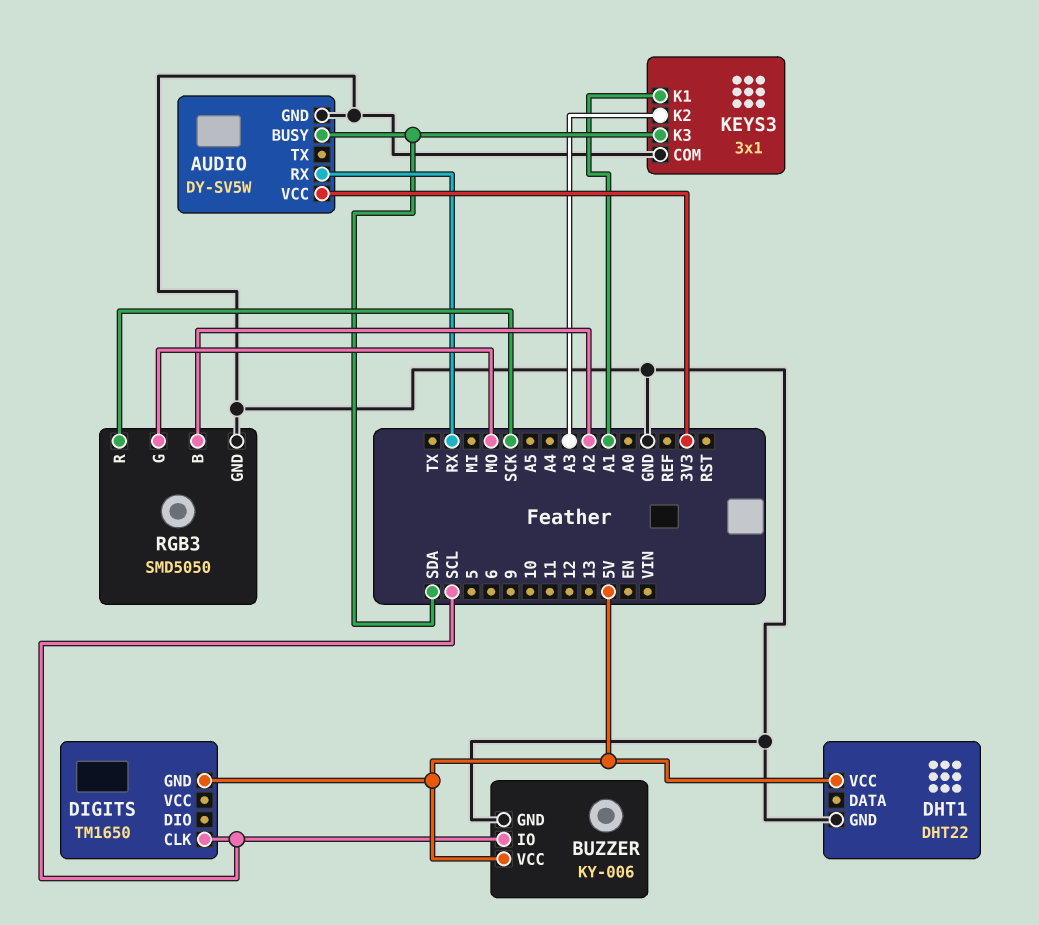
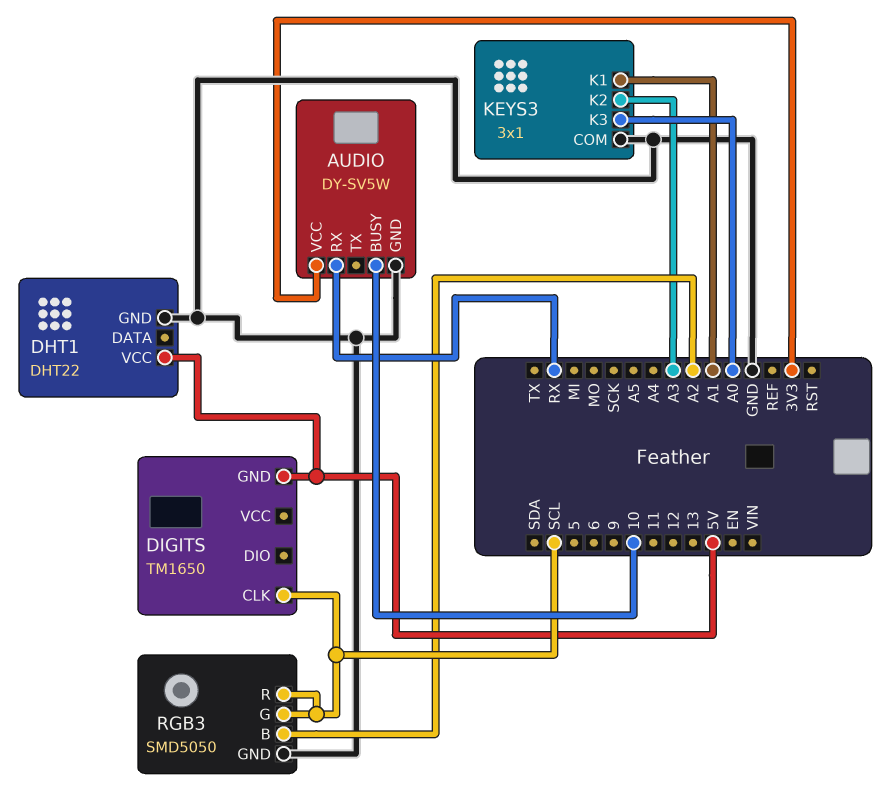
AUDIO pin BUSY: SDA -> 10
BUZZER: KY-006 -> none
BUZZER pin GND: GND -> none
BUZZER pin IO: SCL -> none
BUZZER pin VCC: 5V -> none
KEYS3 pin K3: SDA -> A0
RGB3 pin G: MO -> SCL
RGB3 pin R: SCK -> SCL

